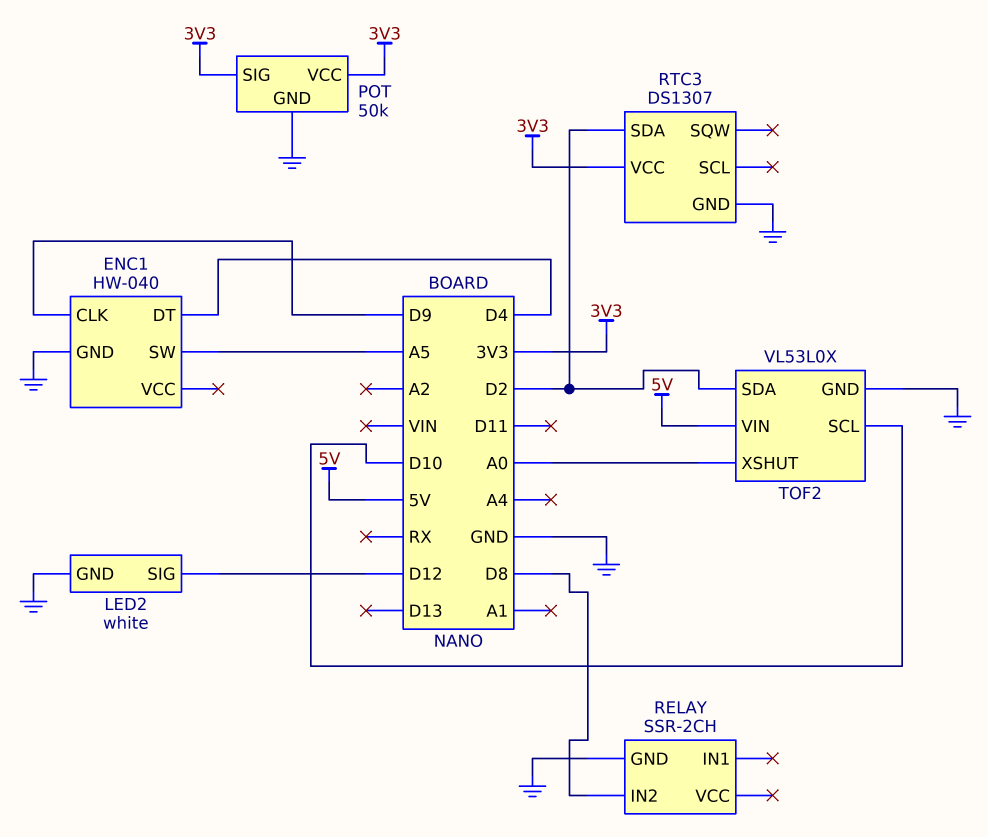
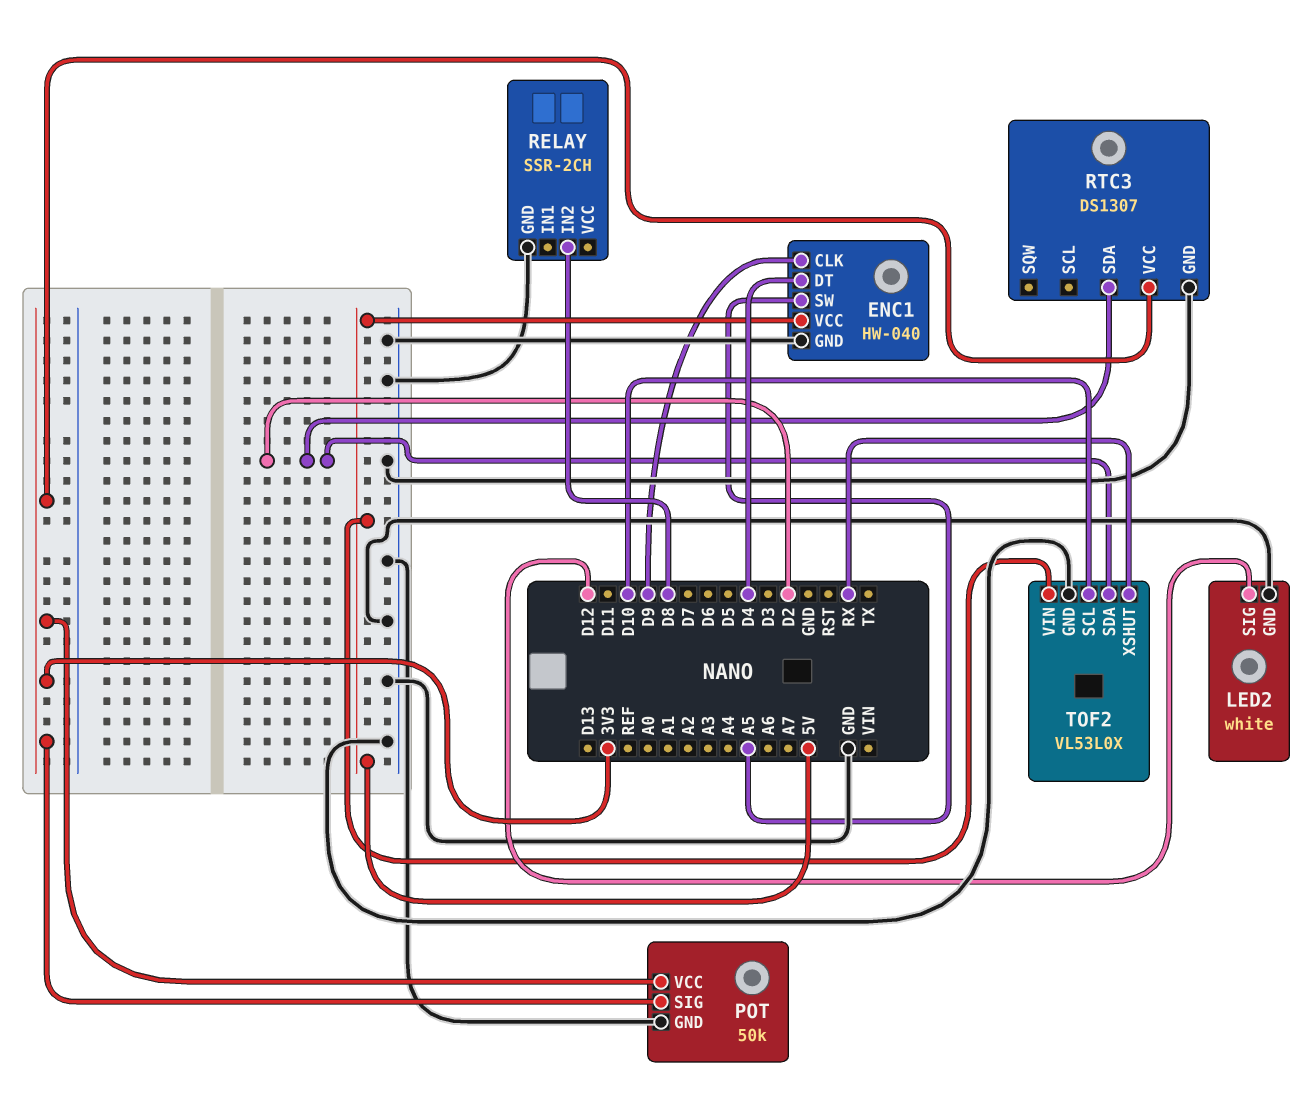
ENC1 pin VCC: none -> 5V
TOF2 pin XSHUT: A0 -> RX

